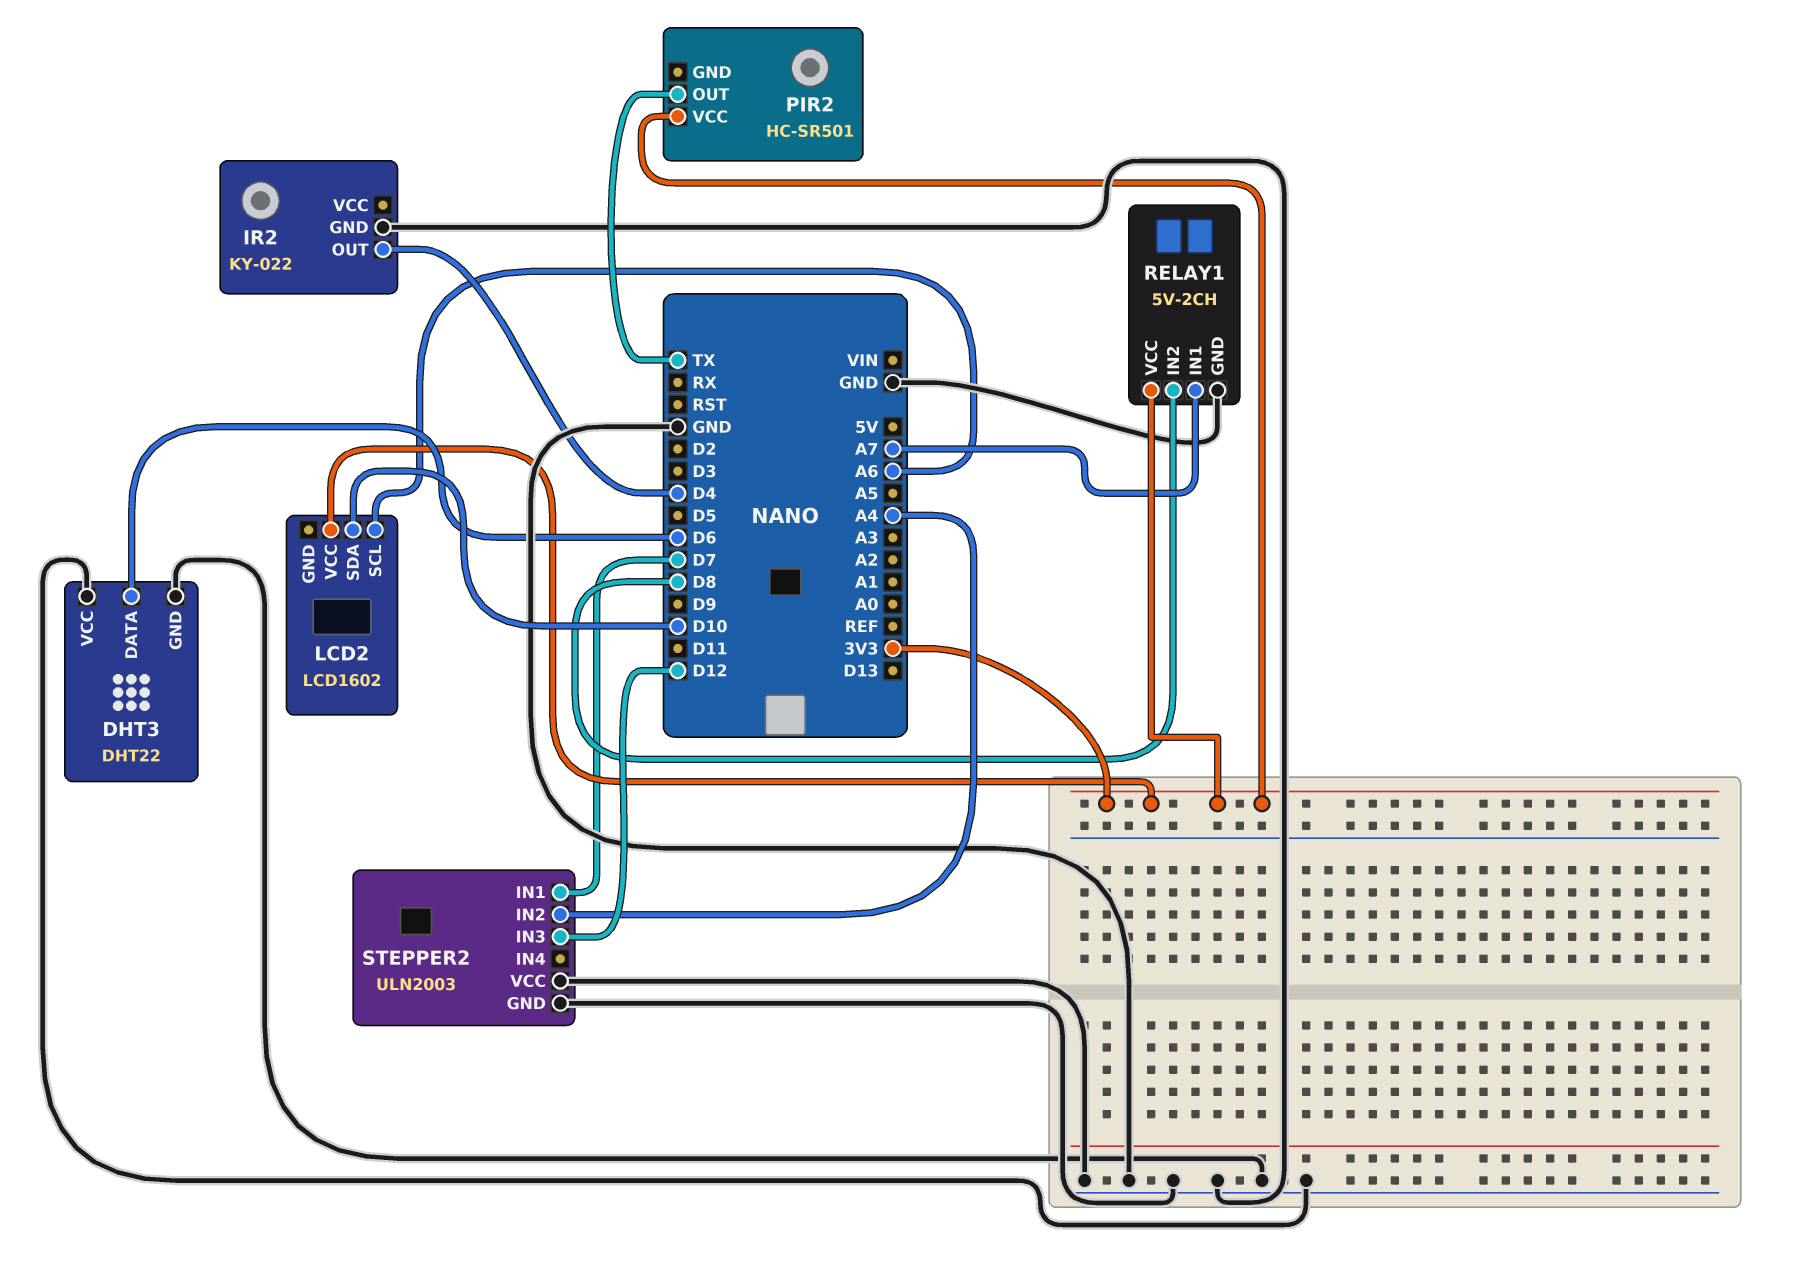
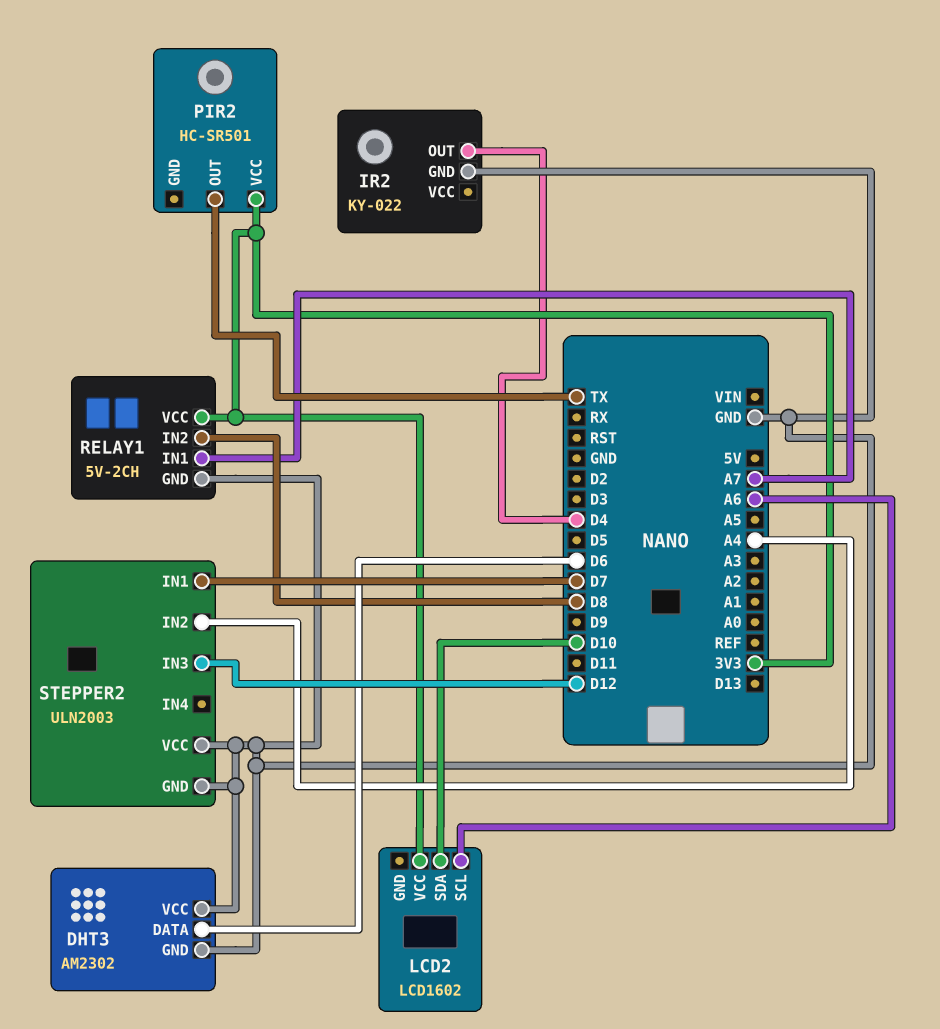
DHT3: DHT22 -> AM2302

